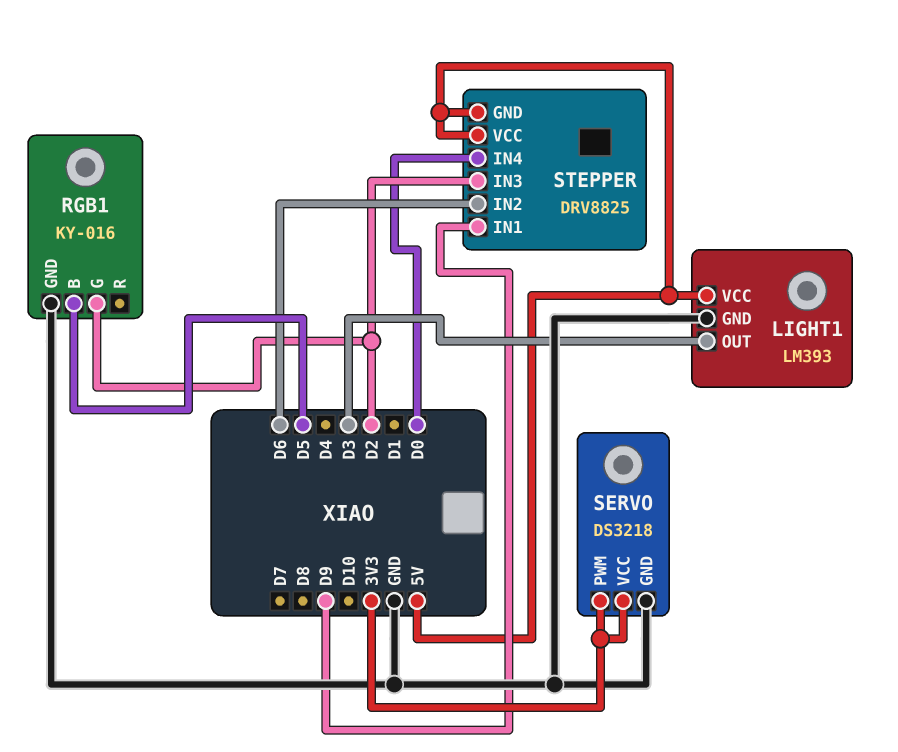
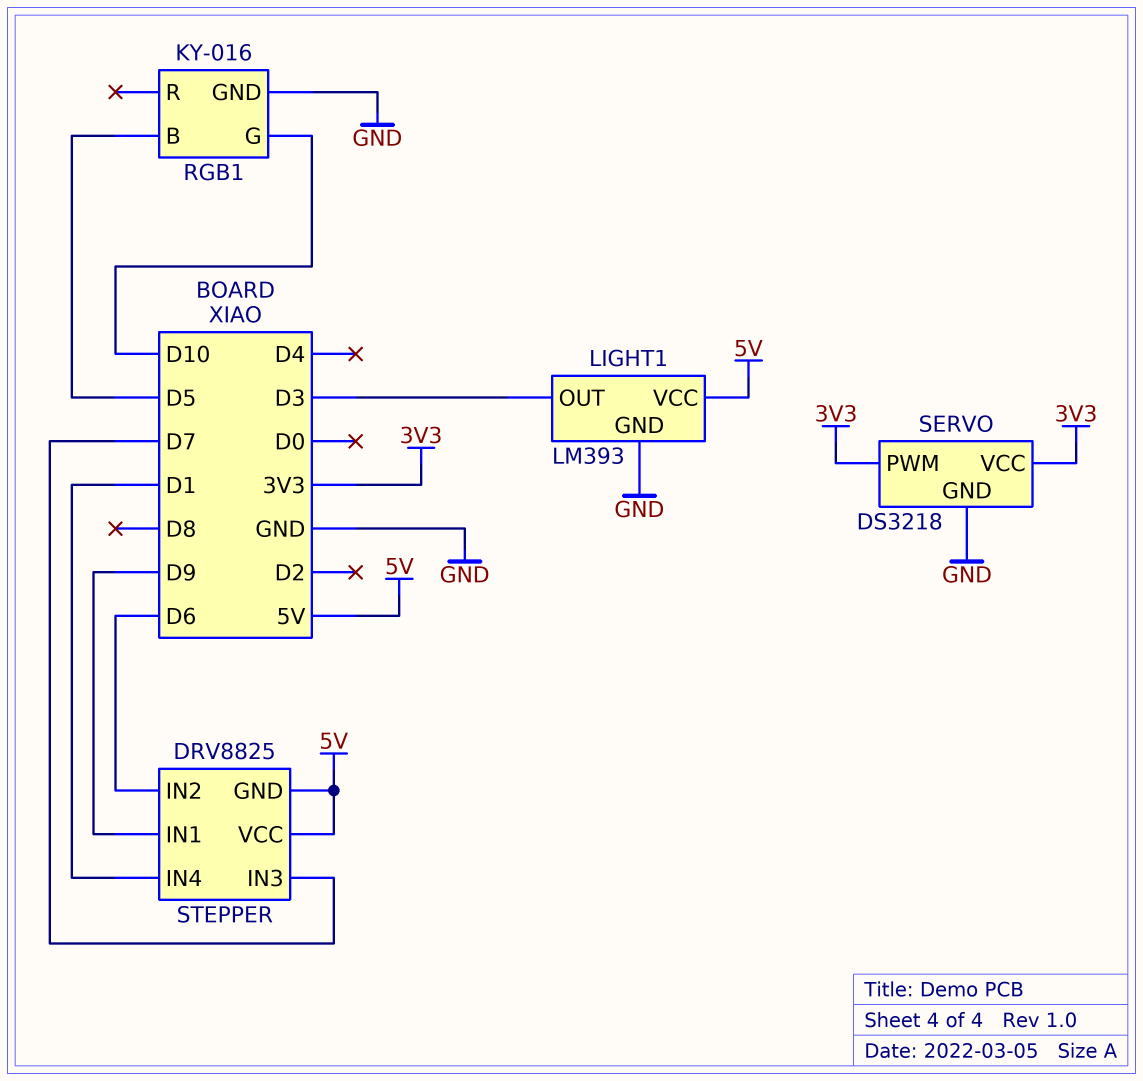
RGB1 pin G: D2 -> D10
STEPPER pin IN3: D2 -> D7
STEPPER pin IN4: D0 -> D1

